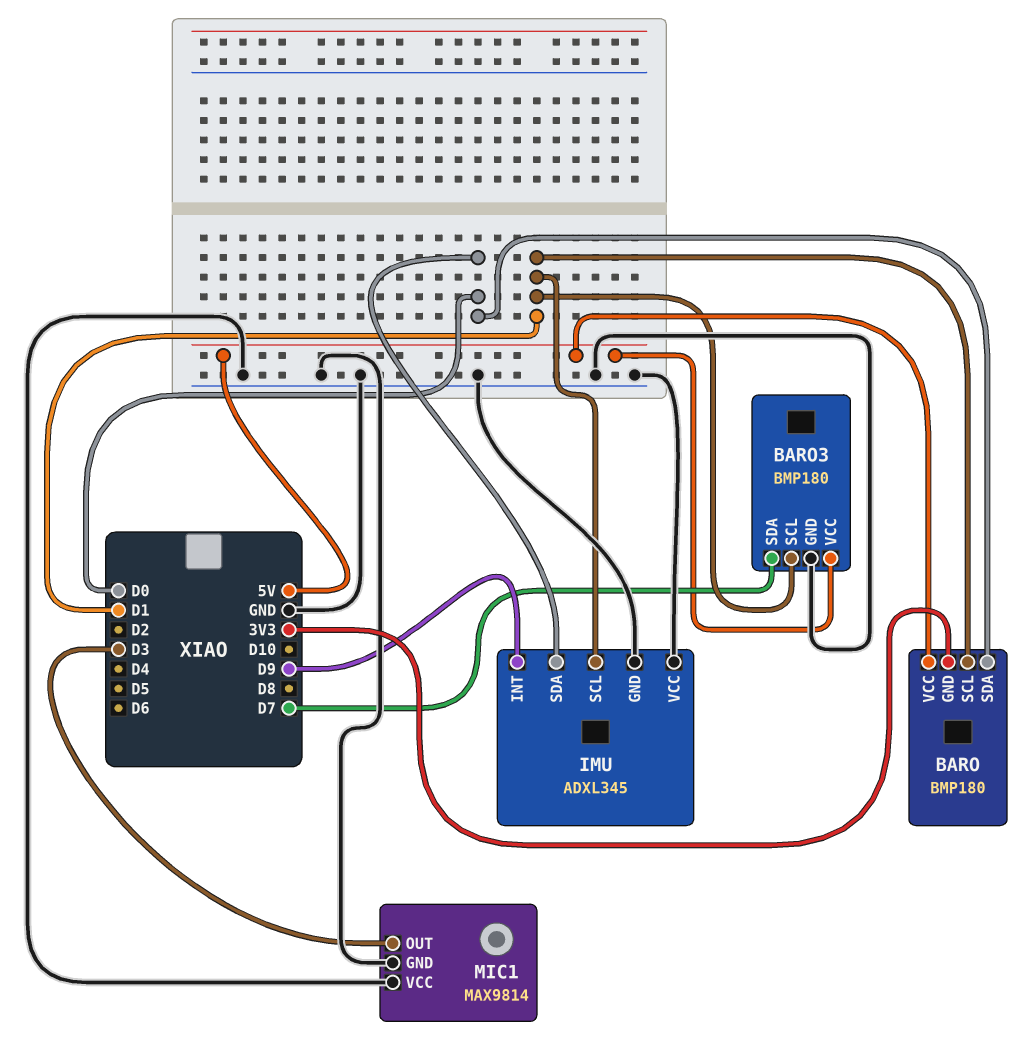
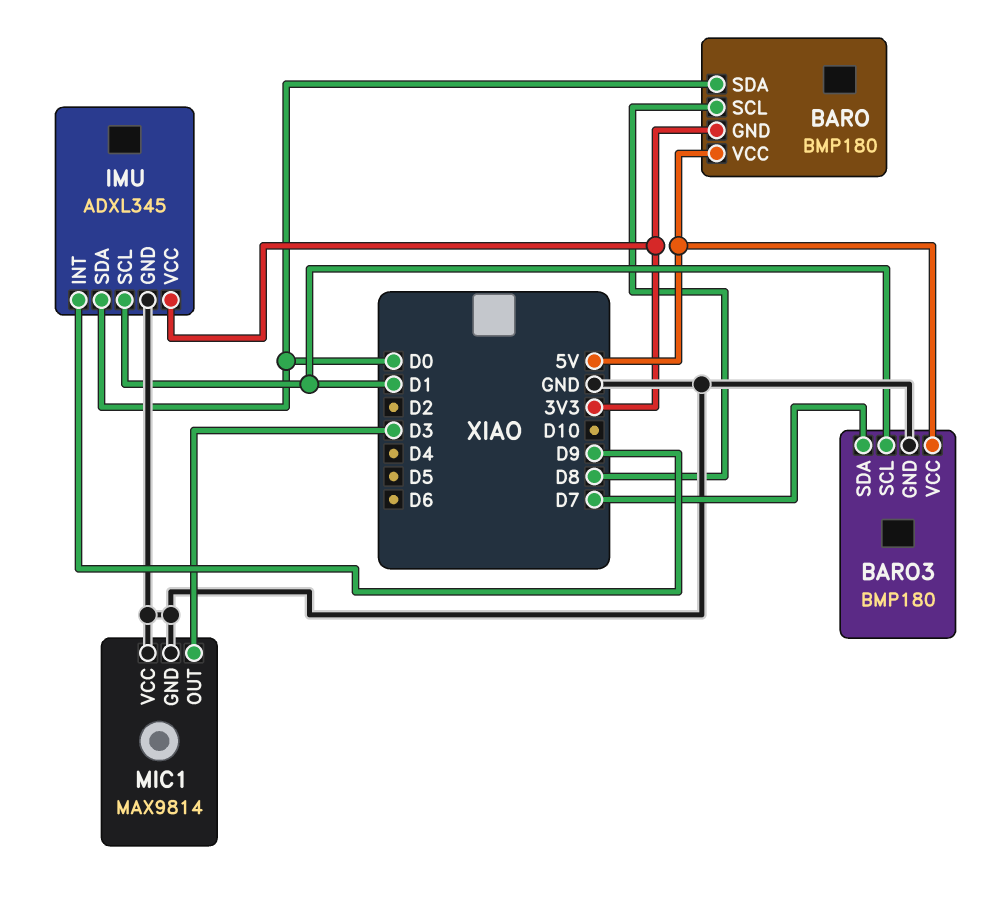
BARO pin SCL: D1 -> D8
IMU pin VCC: GND -> 3V3

